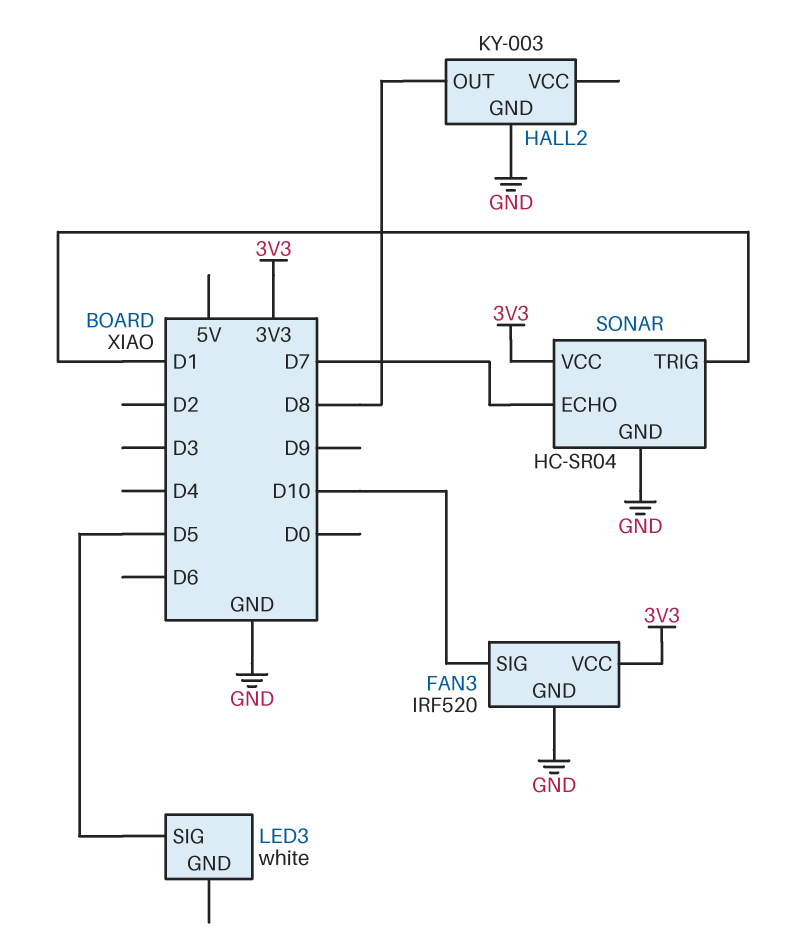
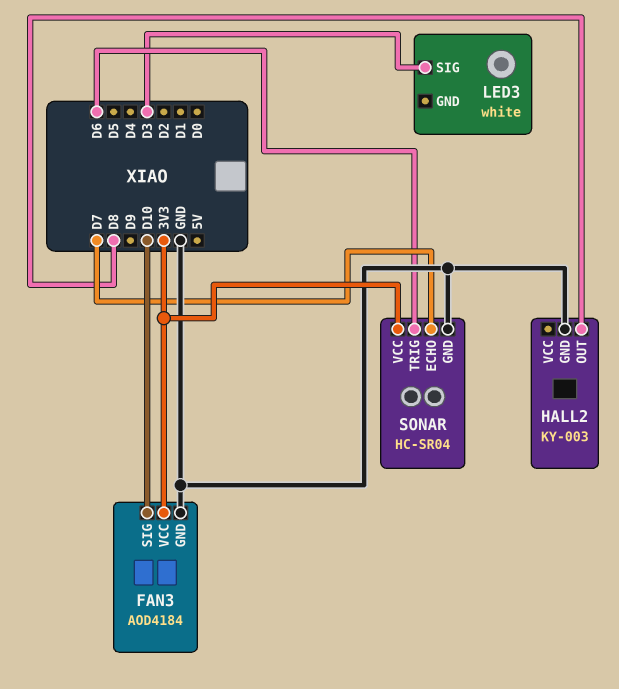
FAN3: IRF520 -> AOD4184
LED3 pin SIG: D5 -> D3
SONAR pin TRIG: D1 -> D6

